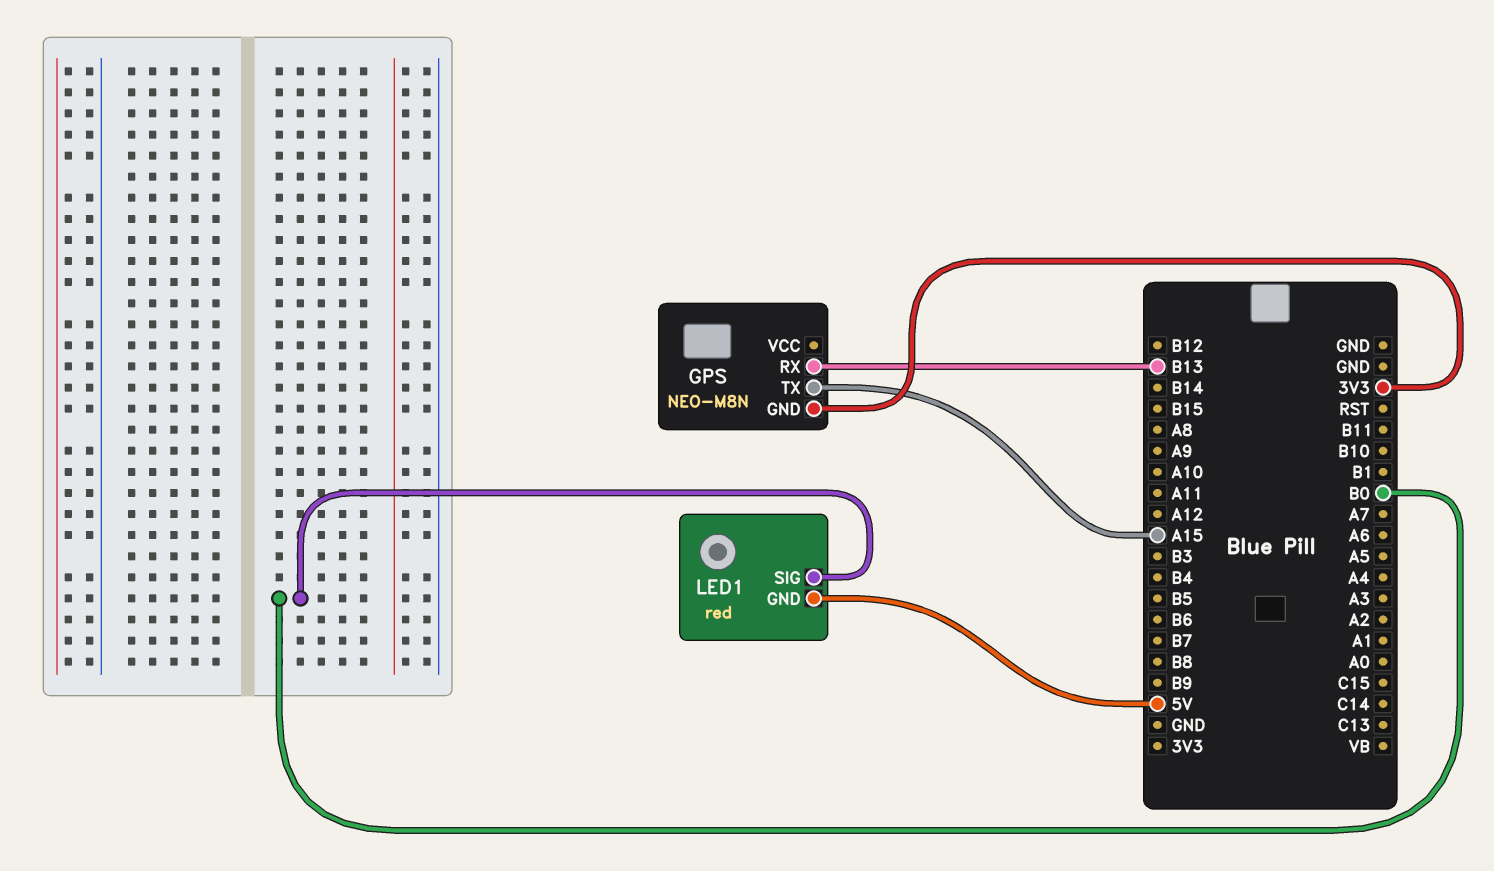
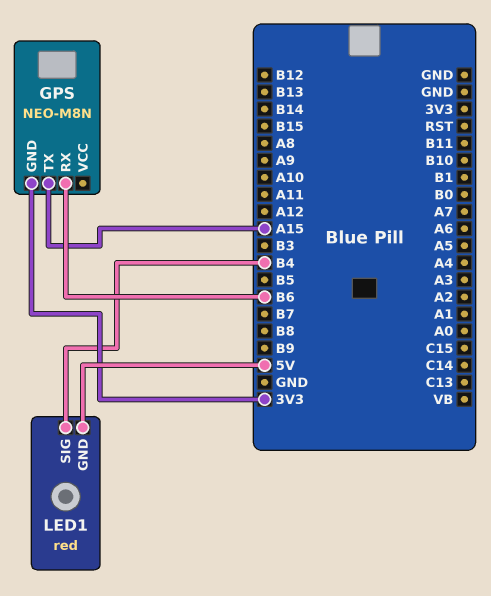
GPS pin RX: B13 -> B6
LED1 pin SIG: B0 -> B4

